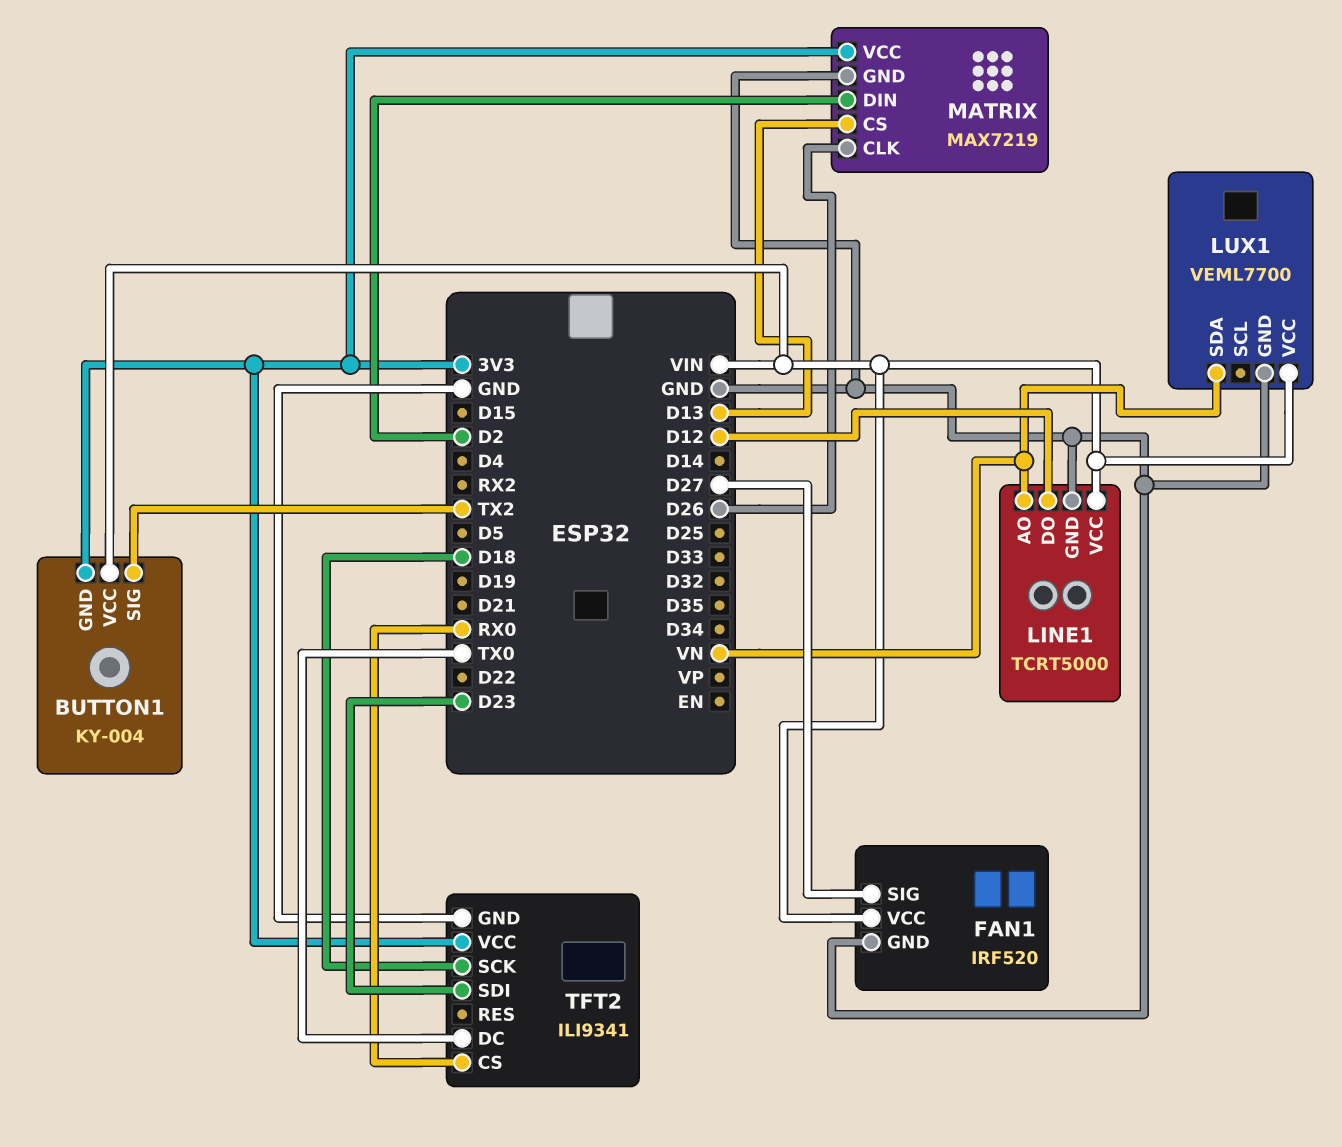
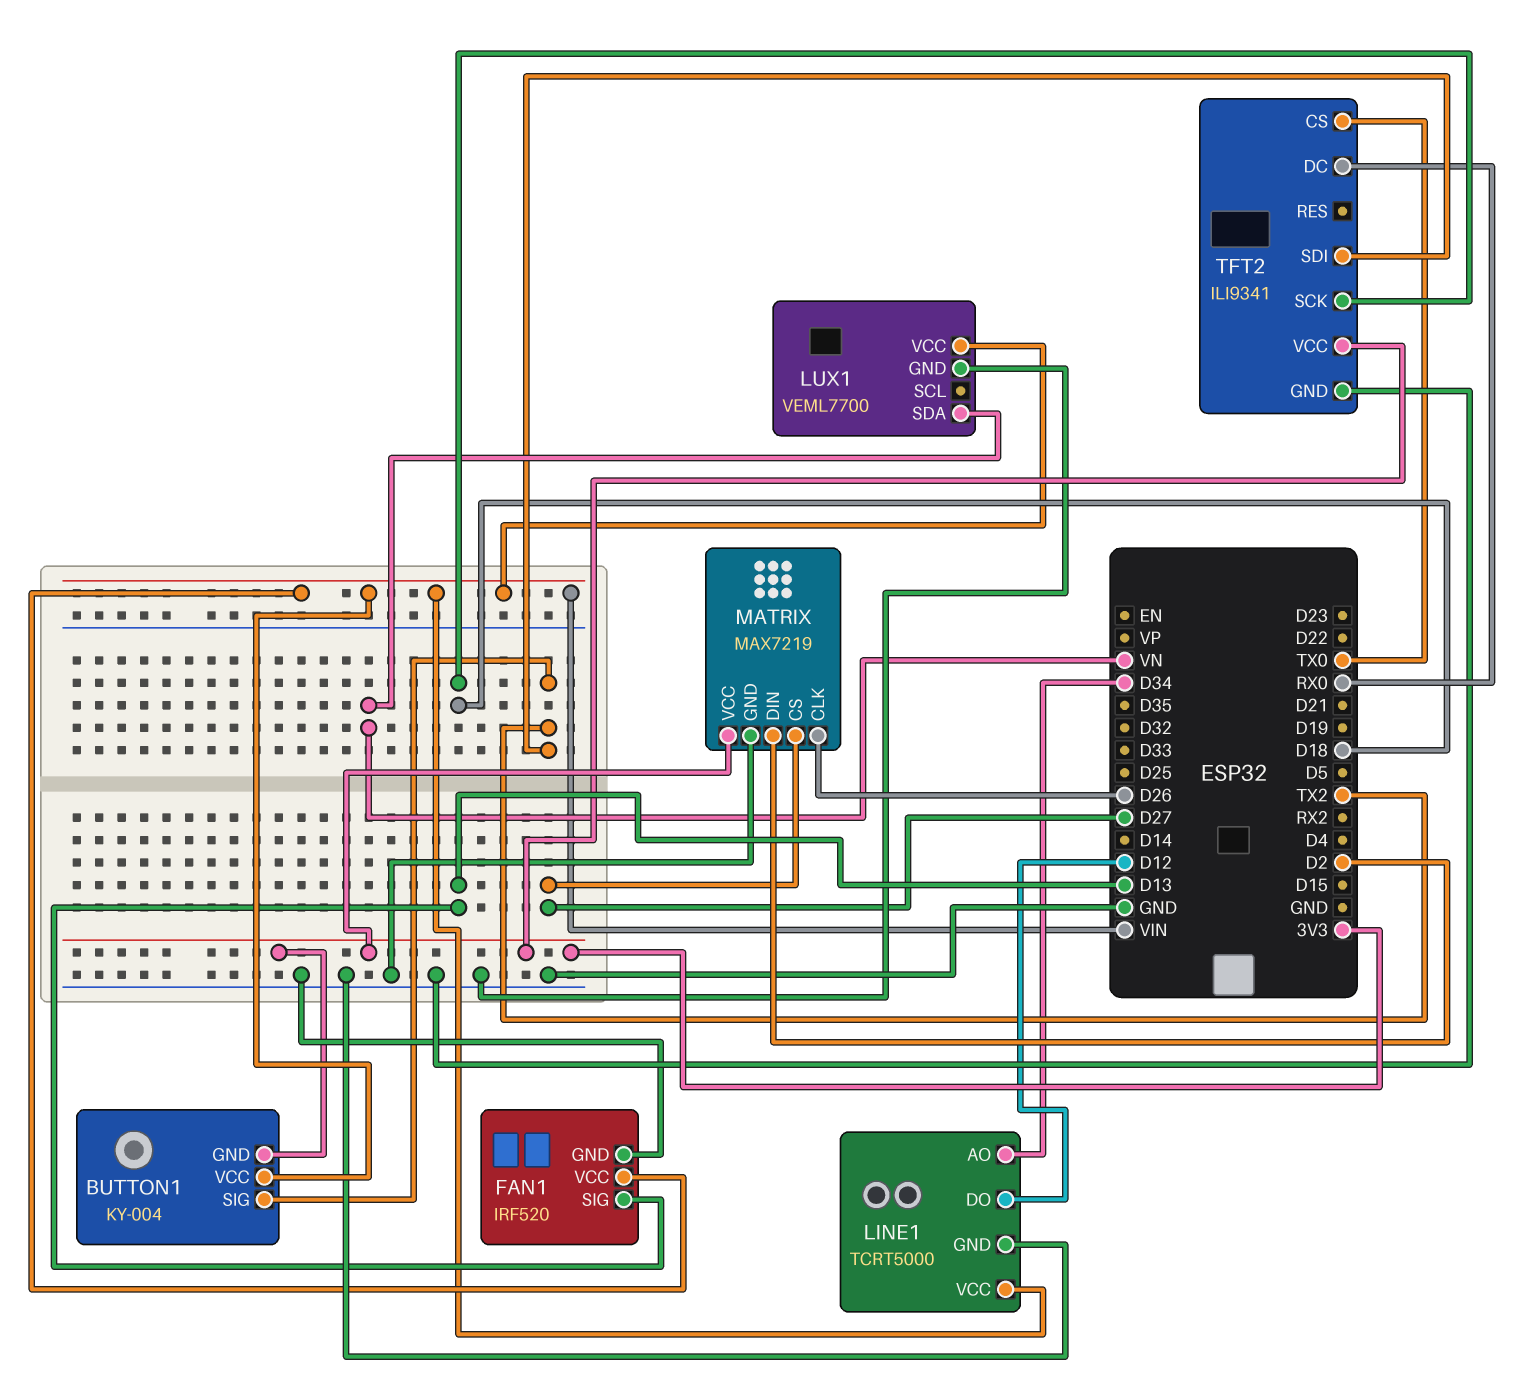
FAN1 pin SIG: D27 -> D13
LINE1 pin AO: VN -> D34
MATRIX pin CS: D13 -> D27
TFT2 pin CS: RX0 -> TX0
TFT2 pin DC: TX0 -> RX0
TFT2 pin SDI: D23 -> TX2

